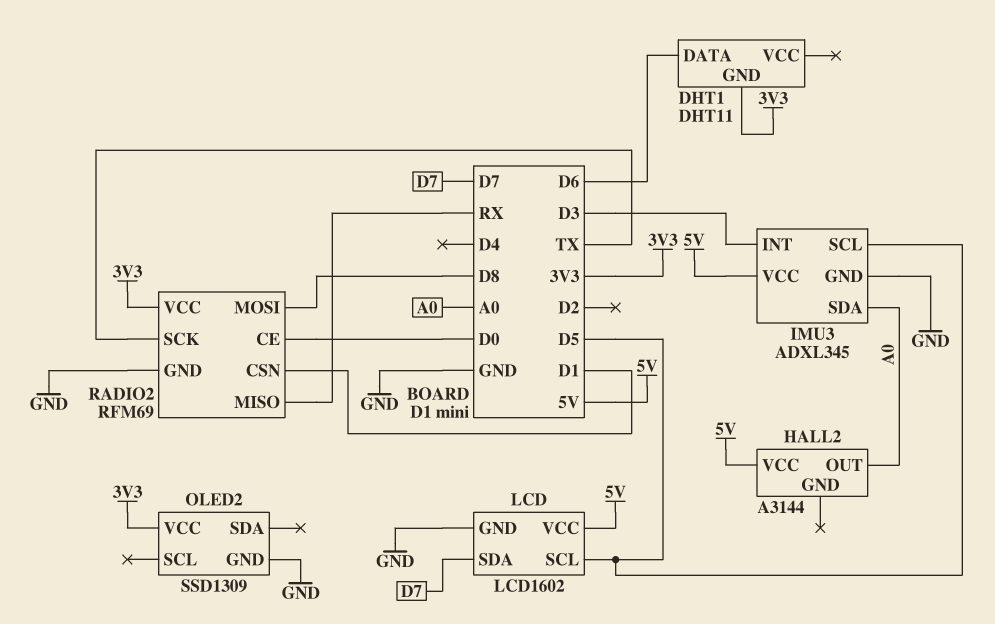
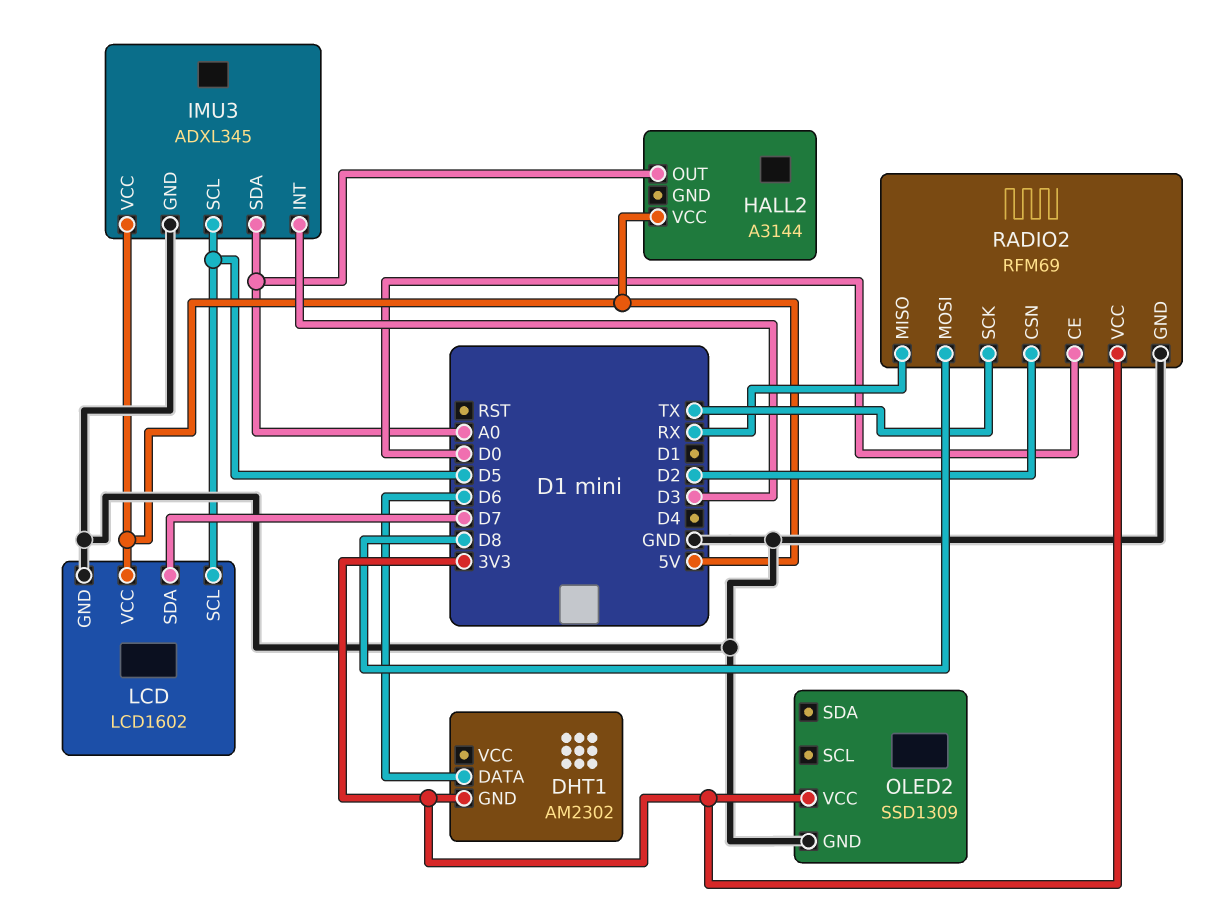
DHT1: DHT11 -> AM2302
RADIO2 pin CSN: D1 -> D2

